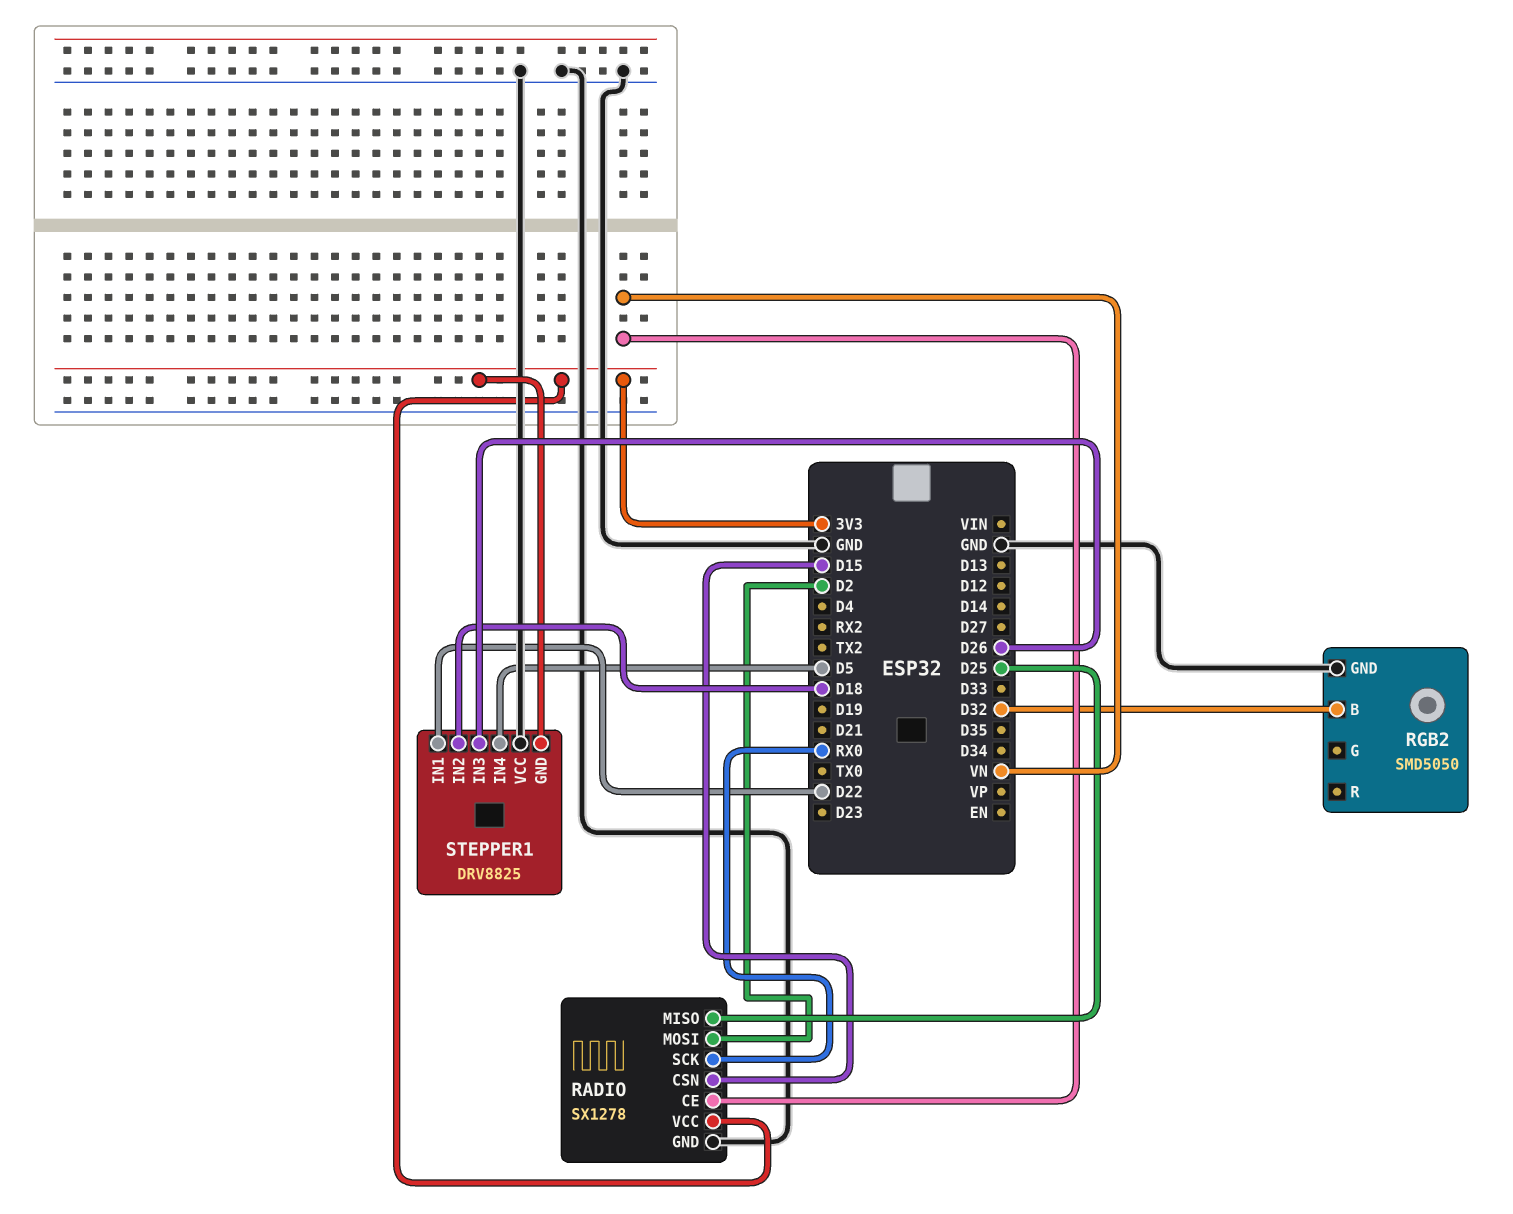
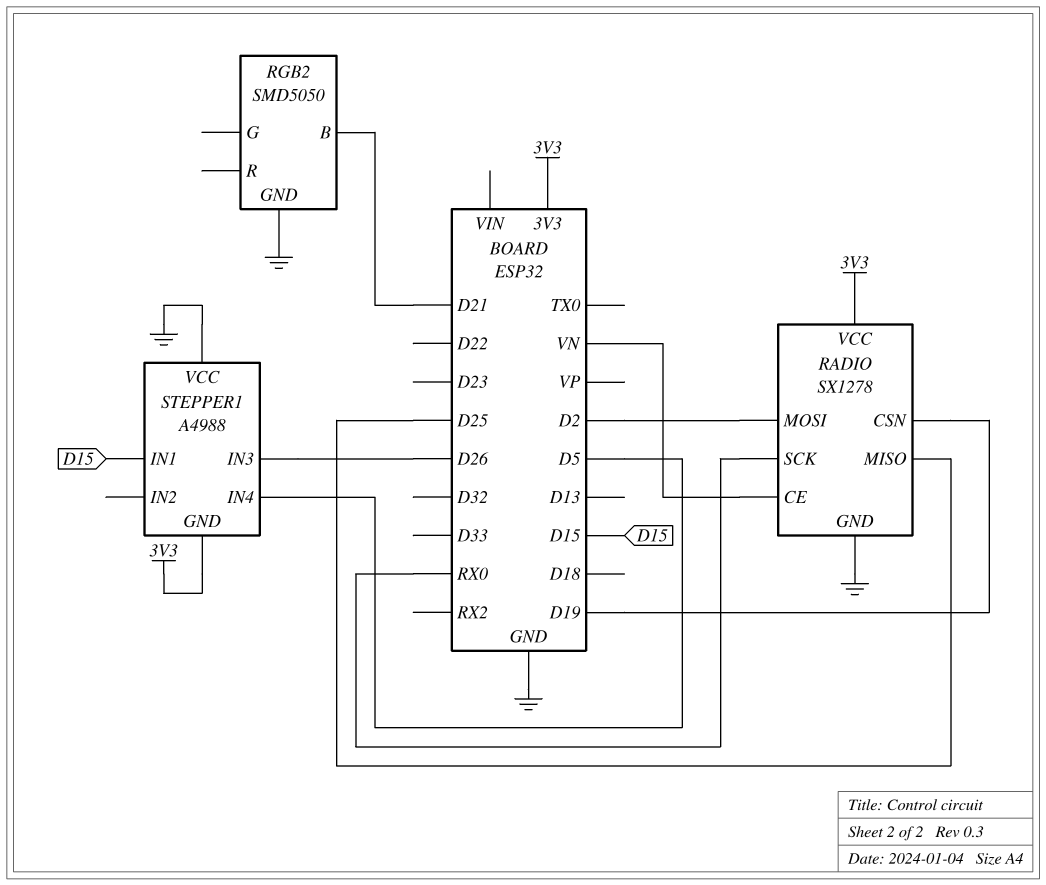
RADIO pin CSN: D15 -> D19
RGB2 pin B: D32 -> D21
STEPPER1: DRV8825 -> A4988
STEPPER1 pin IN1: D22 -> D15
STEPPER1 pin IN2: D18 -> none

